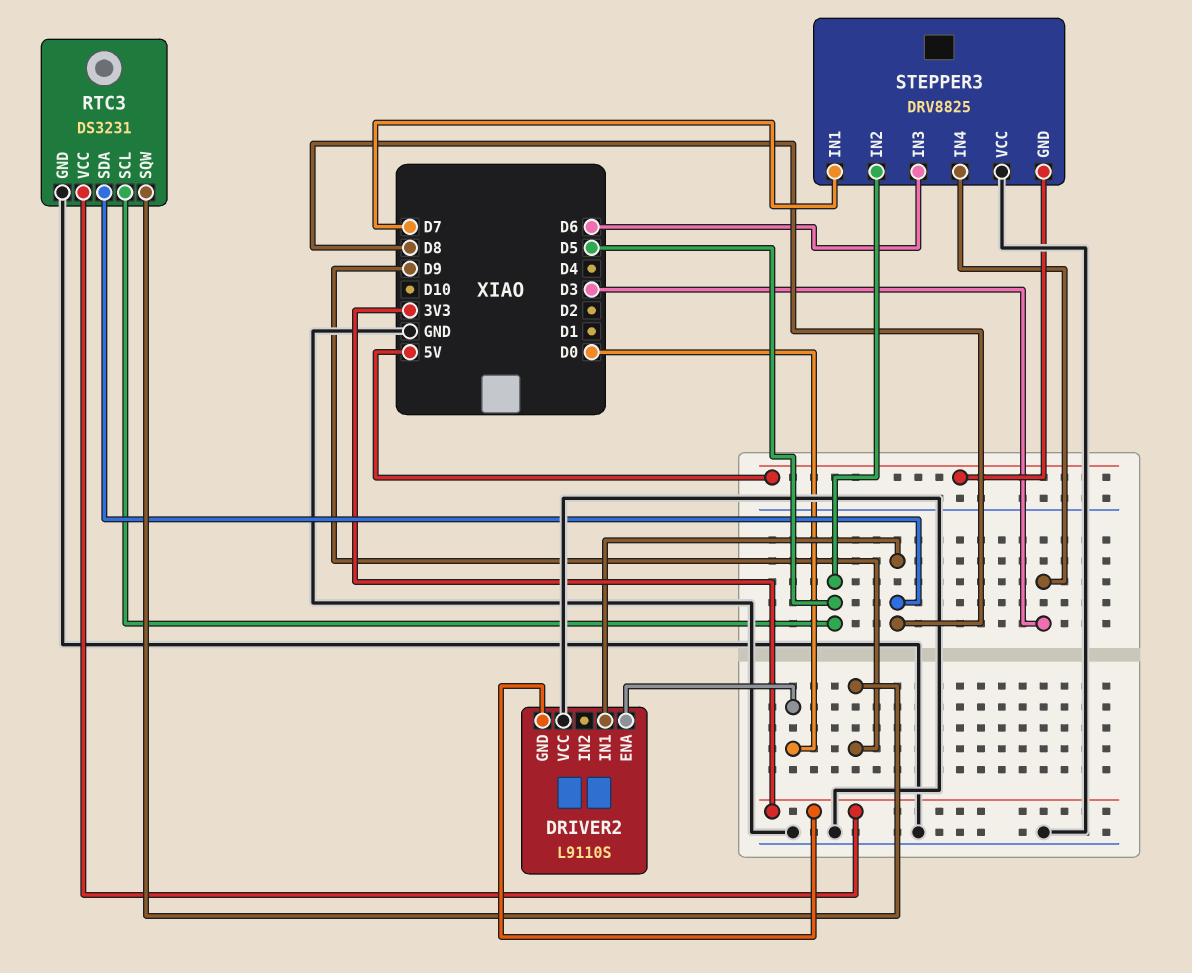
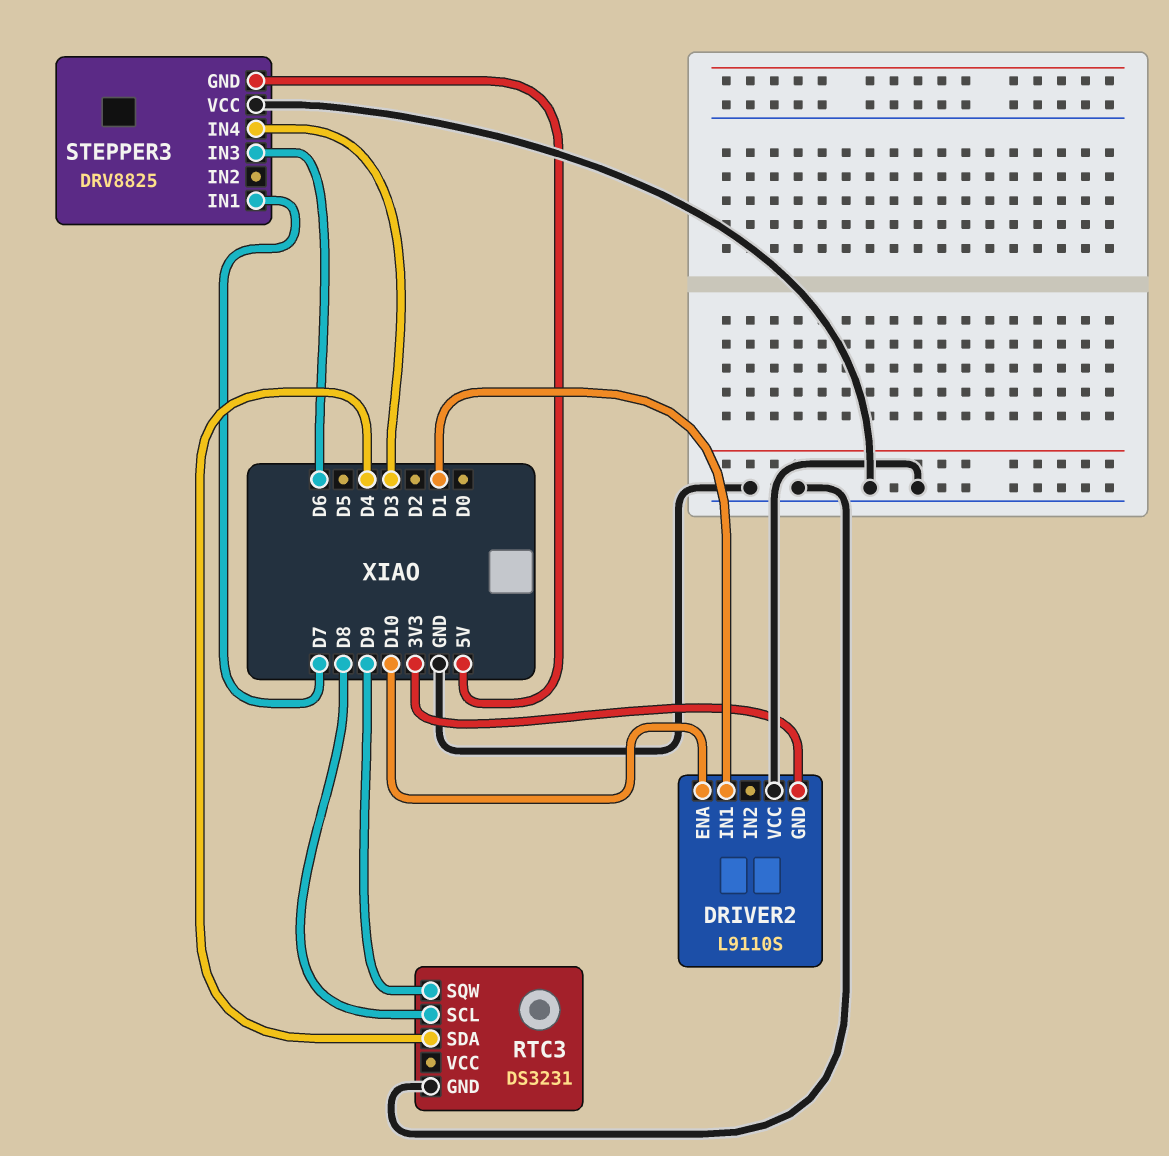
DRIVER2 pin ENA: D0 -> D10
DRIVER2 pin IN1: D8 -> D1
RTC3 pin SCL: D5 -> D8
RTC3 pin SDA: D8 -> D4
RTC3 pin VCC: 3V3 -> none
STEPPER3 pin IN2: D5 -> none

